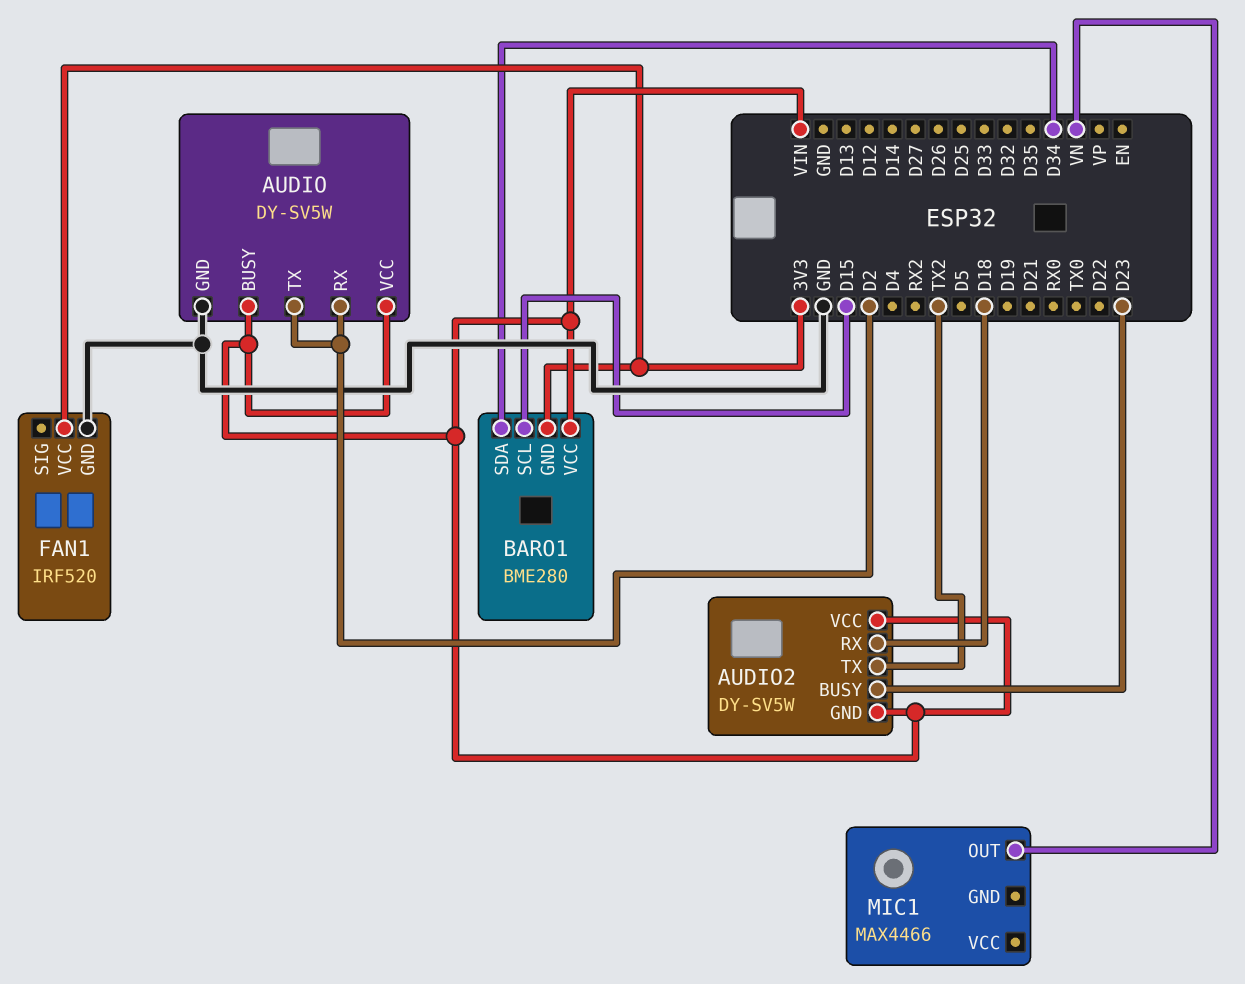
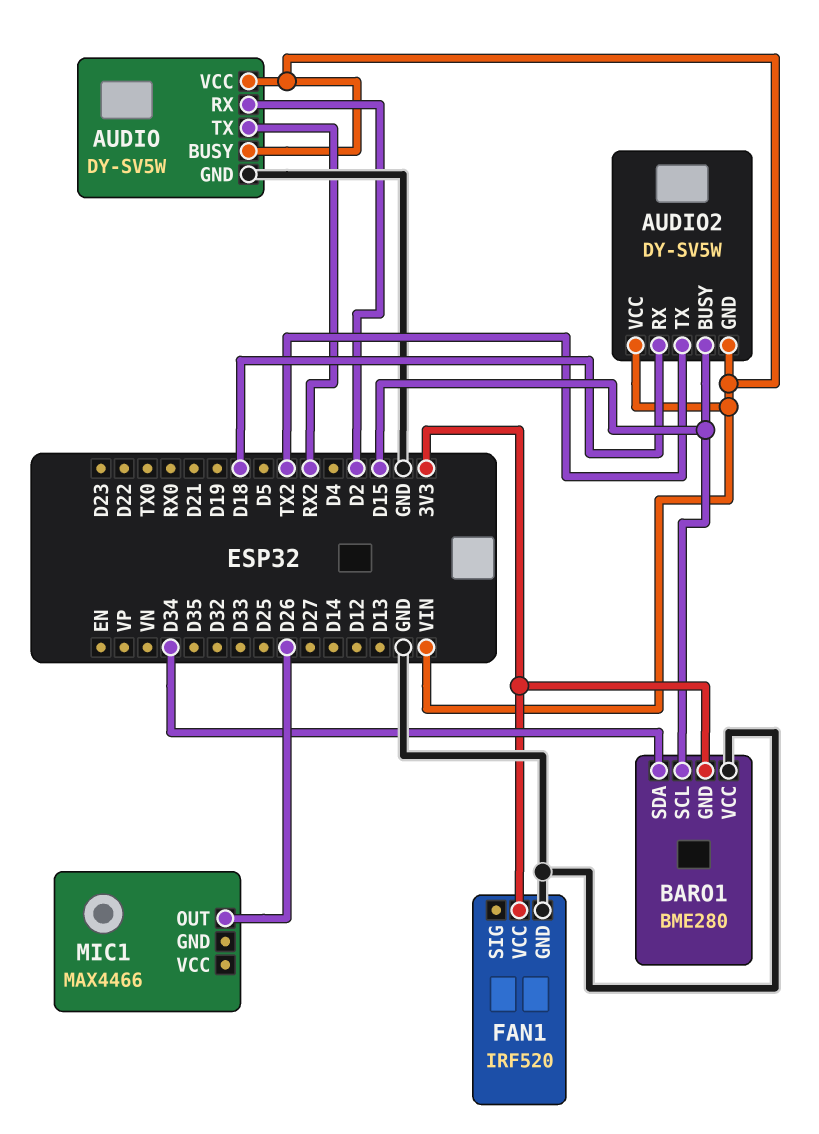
AUDIO pin TX: D2 -> RX2
AUDIO2 pin BUSY: D23 -> D15
BARO1 pin VCC: VIN -> GND
MIC1 pin OUT: VN -> D26

